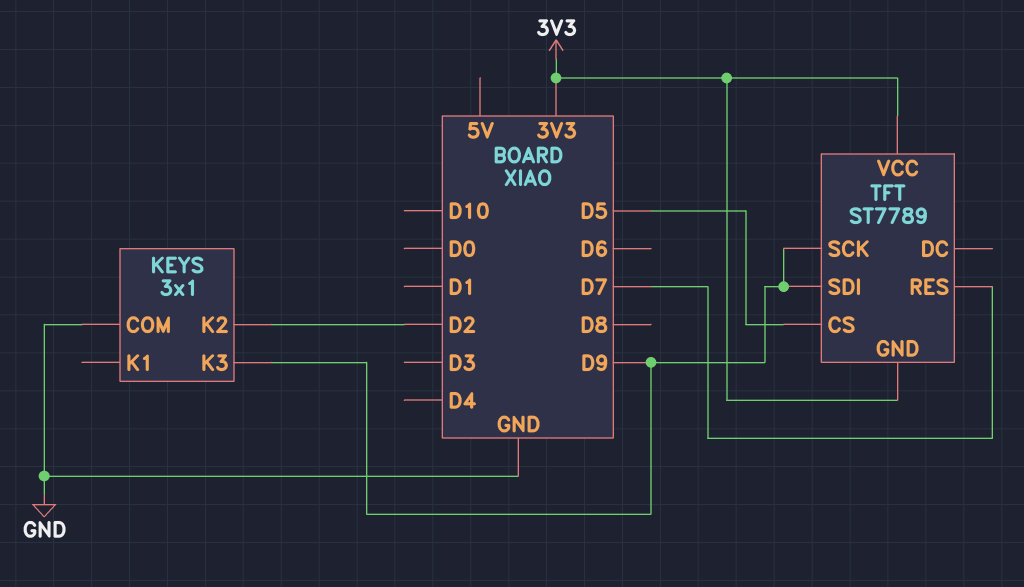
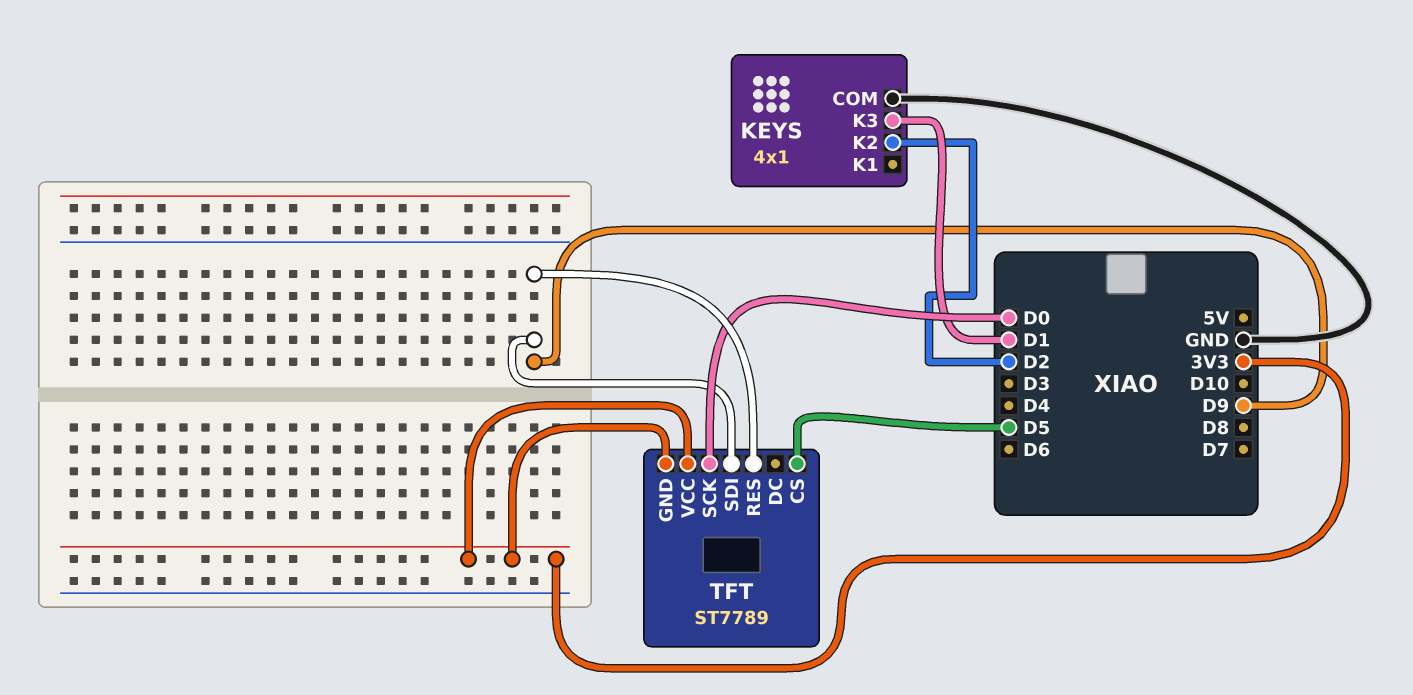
KEYS: 3x1 -> 4x1
KEYS pin K3: D9 -> D1
TFT pin RES: D7 -> D9
TFT pin SCK: D9 -> D0

